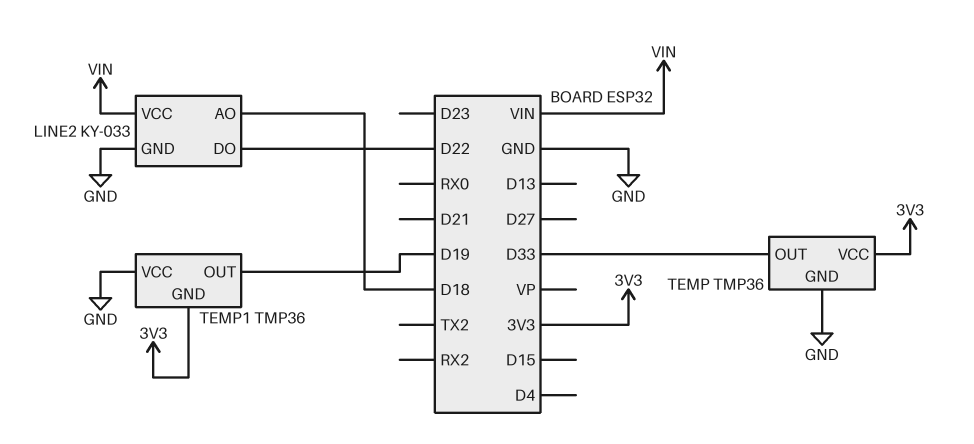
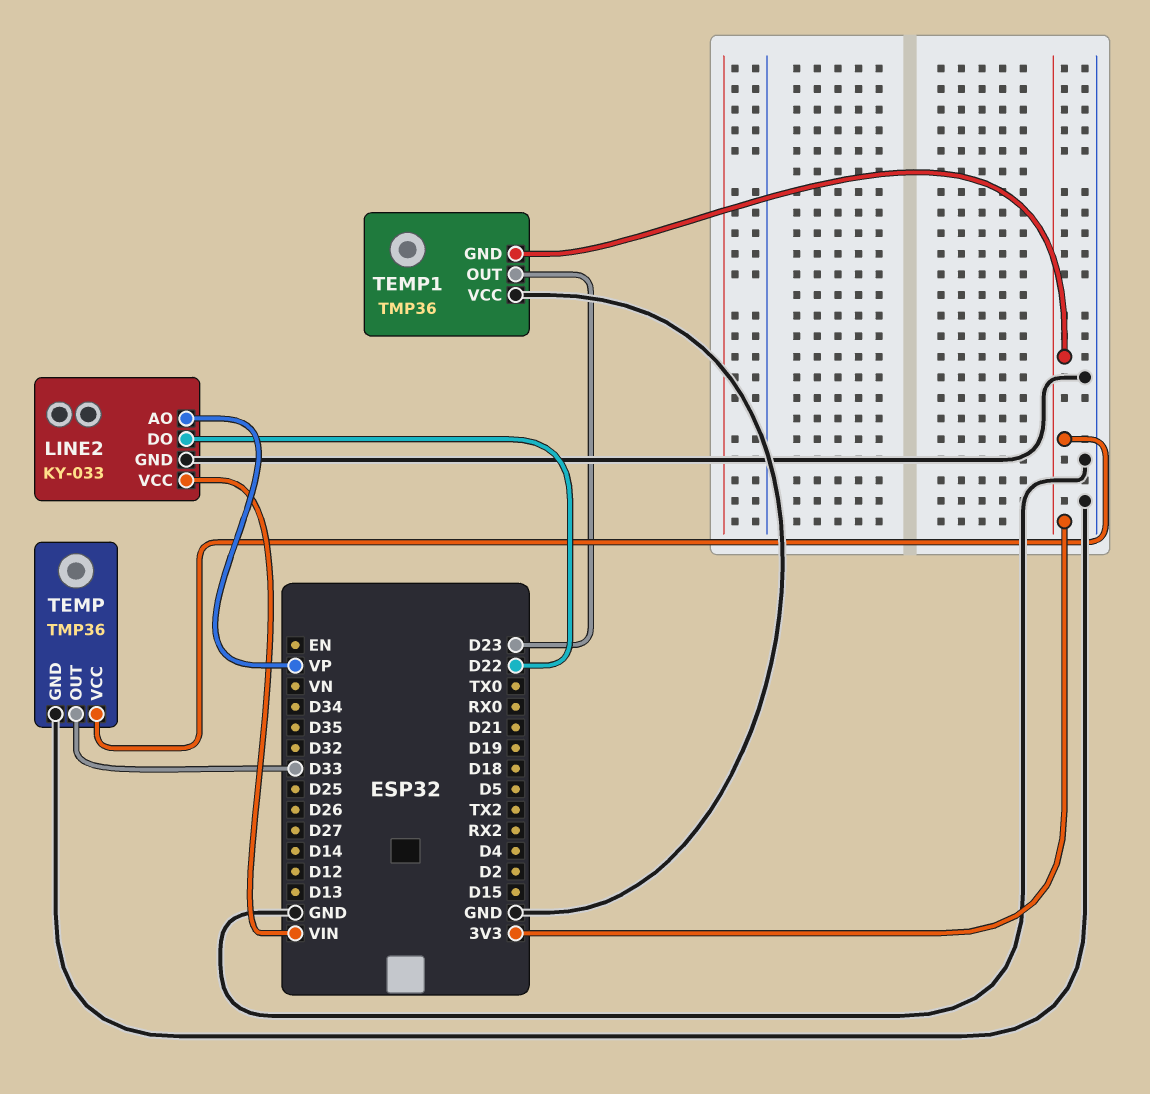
LINE2 pin AO: D18 -> VP
TEMP1 pin OUT: D19 -> D23

